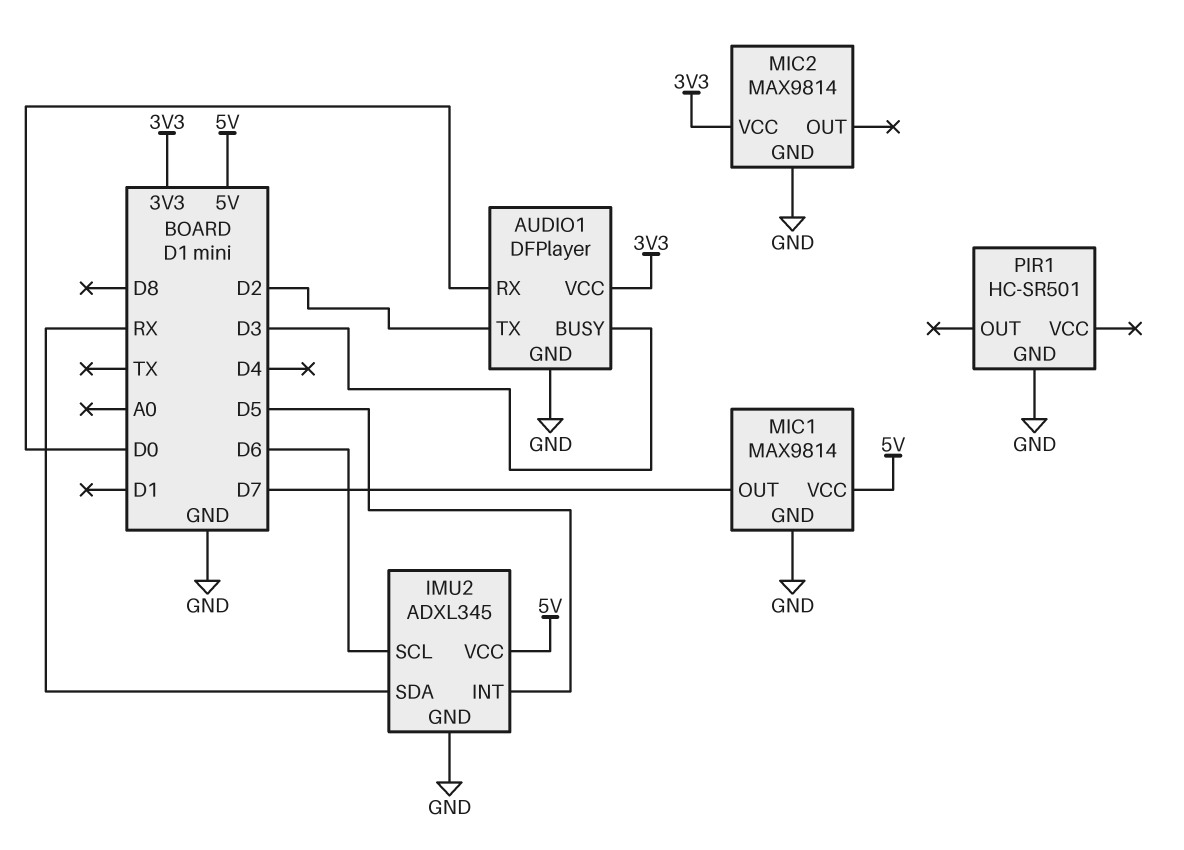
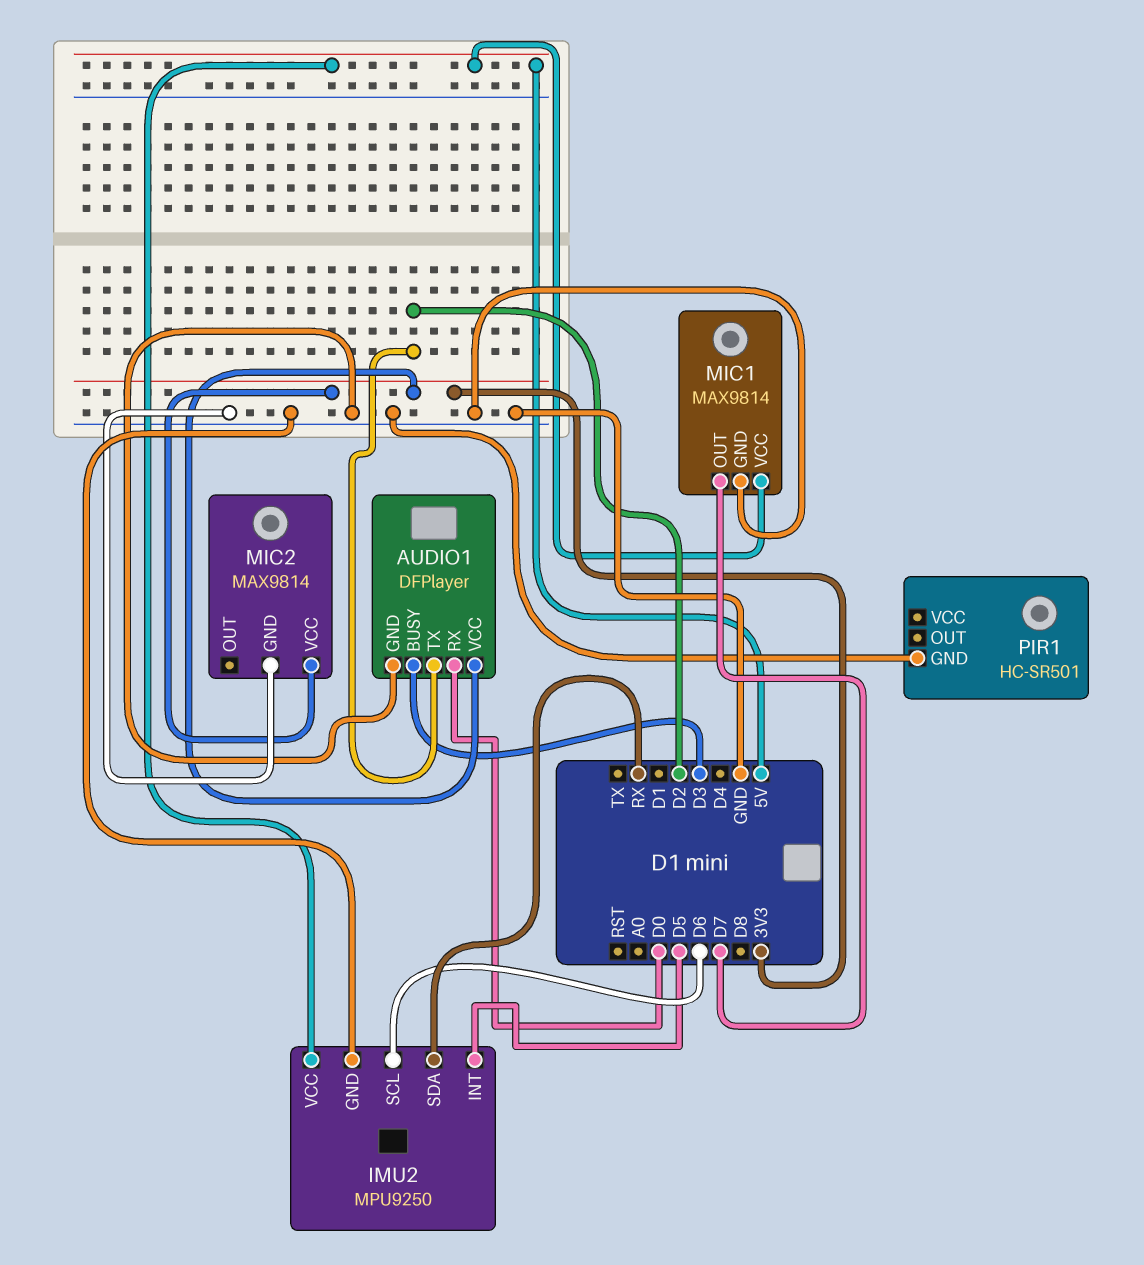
IMU2: ADXL345 -> MPU9250

